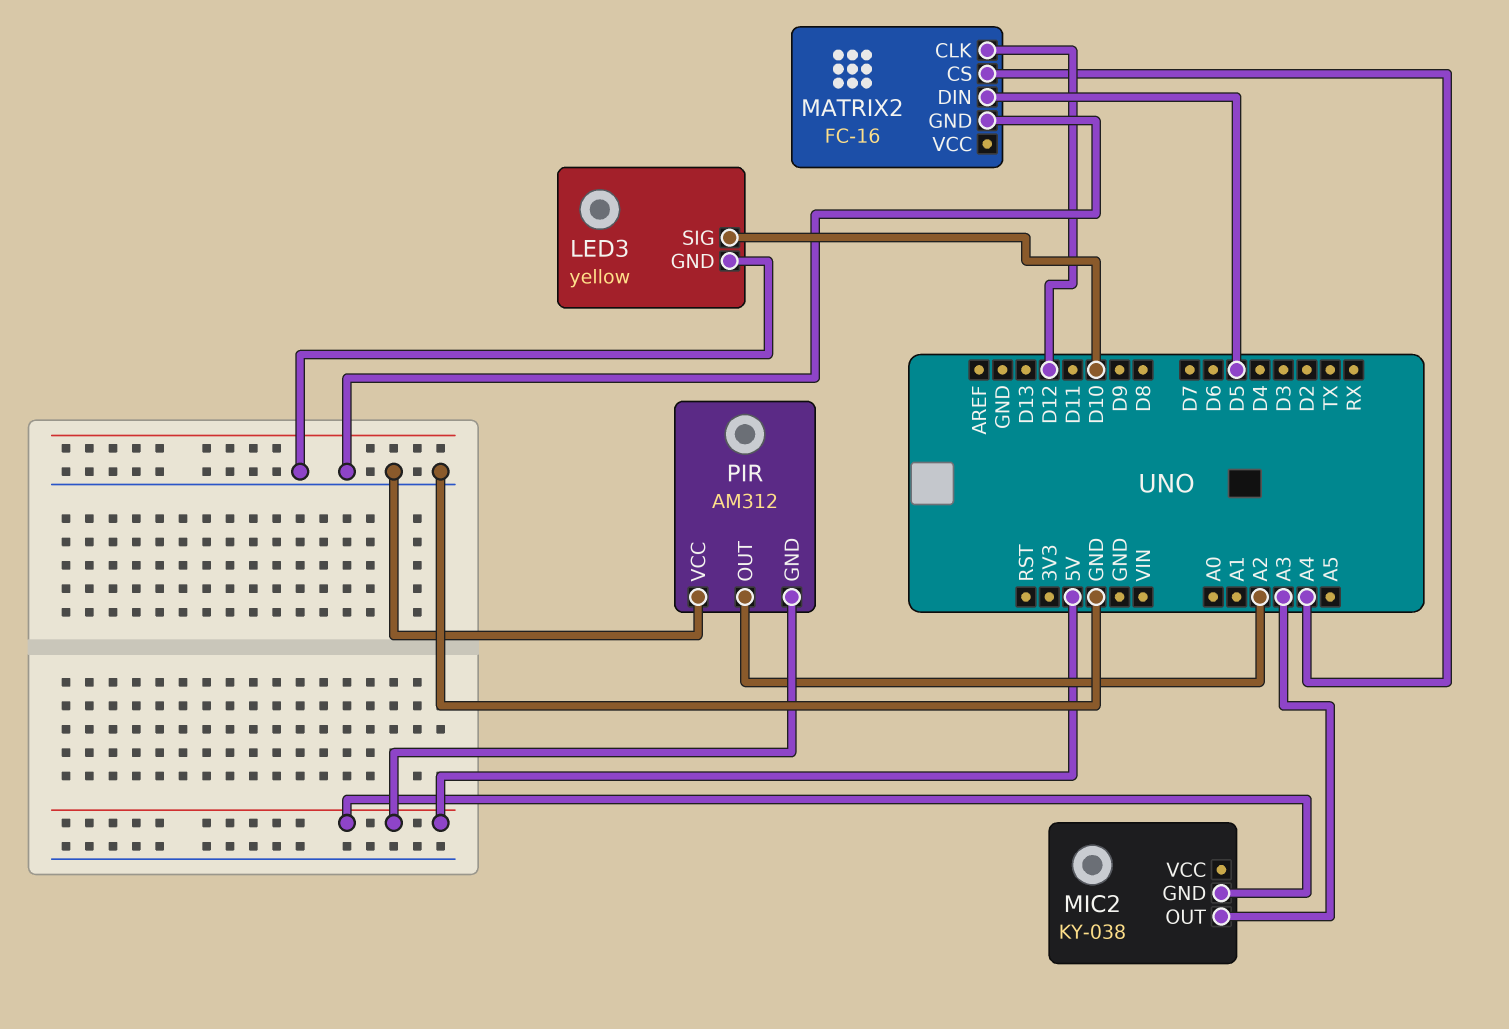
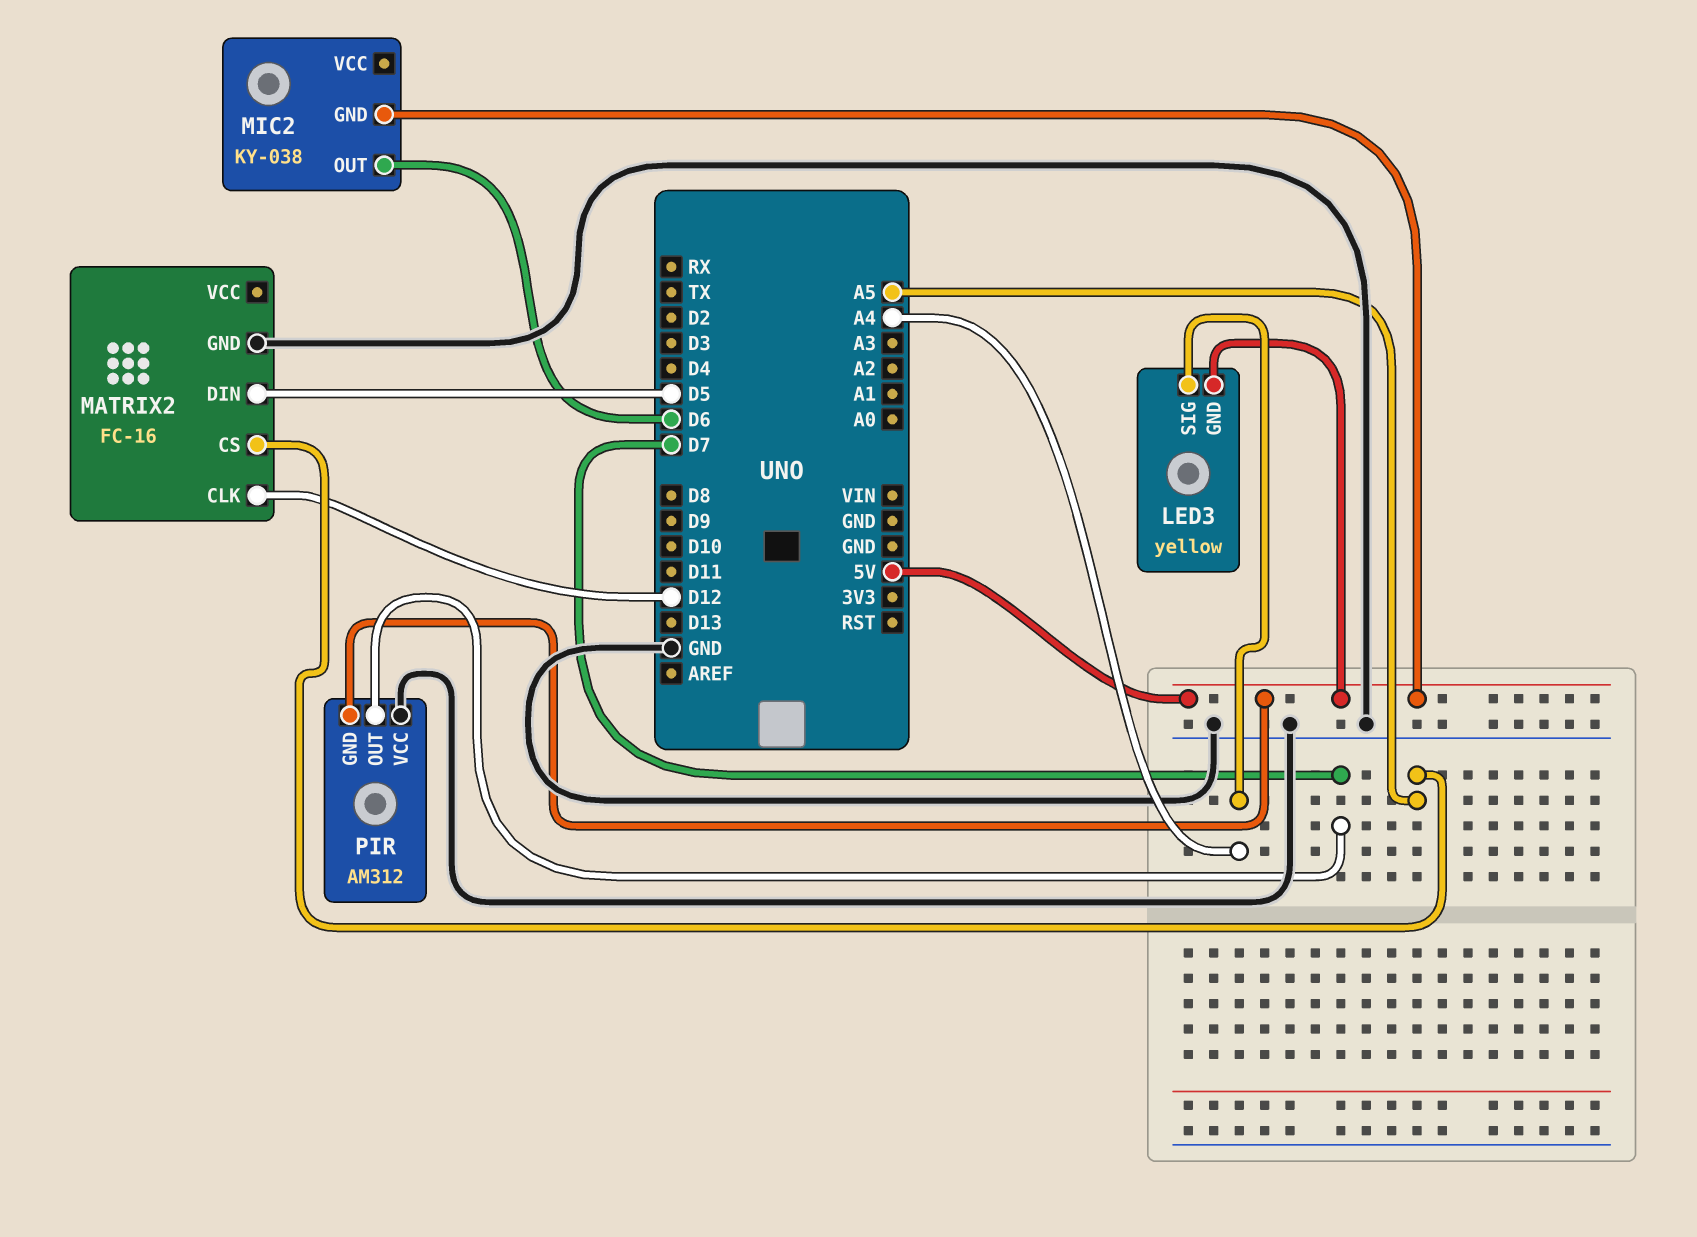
LED3 pin GND: GND -> 5V
LED3 pin SIG: D10 -> A4
MATRIX2 pin CS: A4 -> A5
MIC2 pin OUT: A3 -> D6
PIR pin OUT: A2 -> D7

